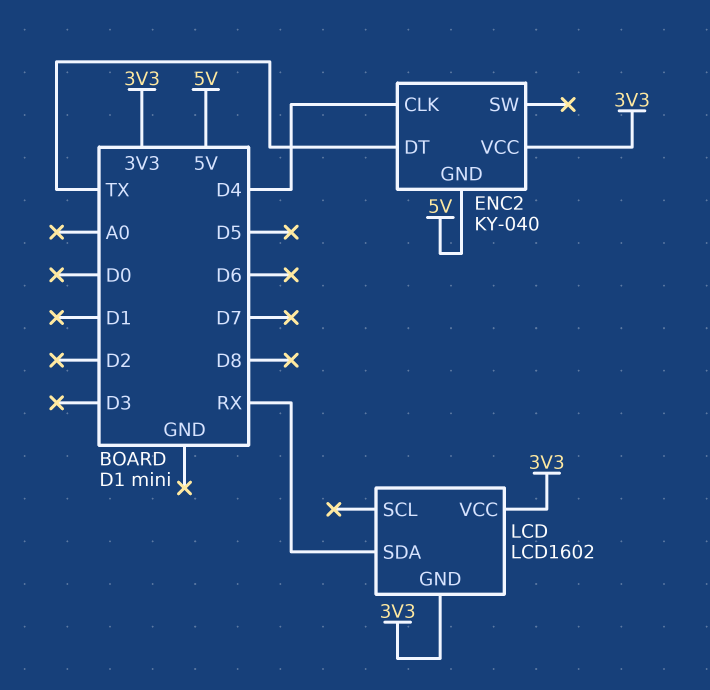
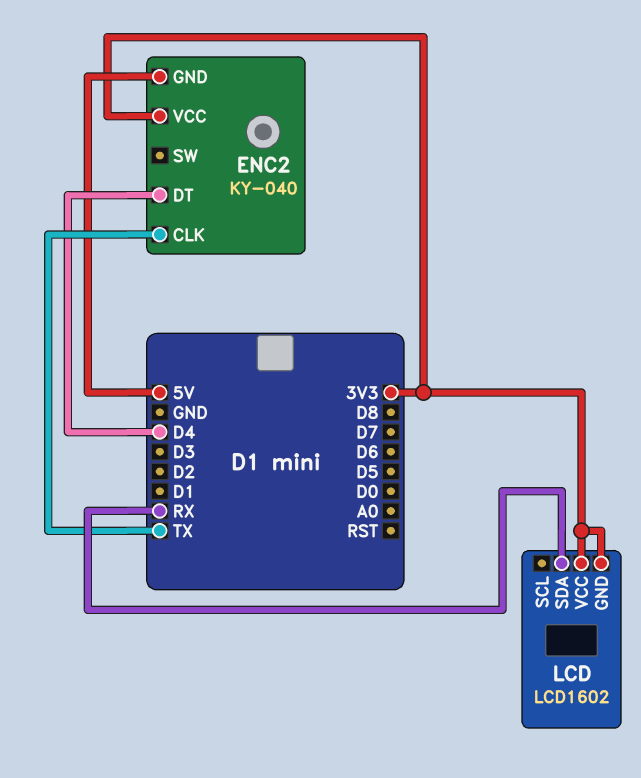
ENC2 pin CLK: D4 -> TX
ENC2 pin DT: TX -> D4

